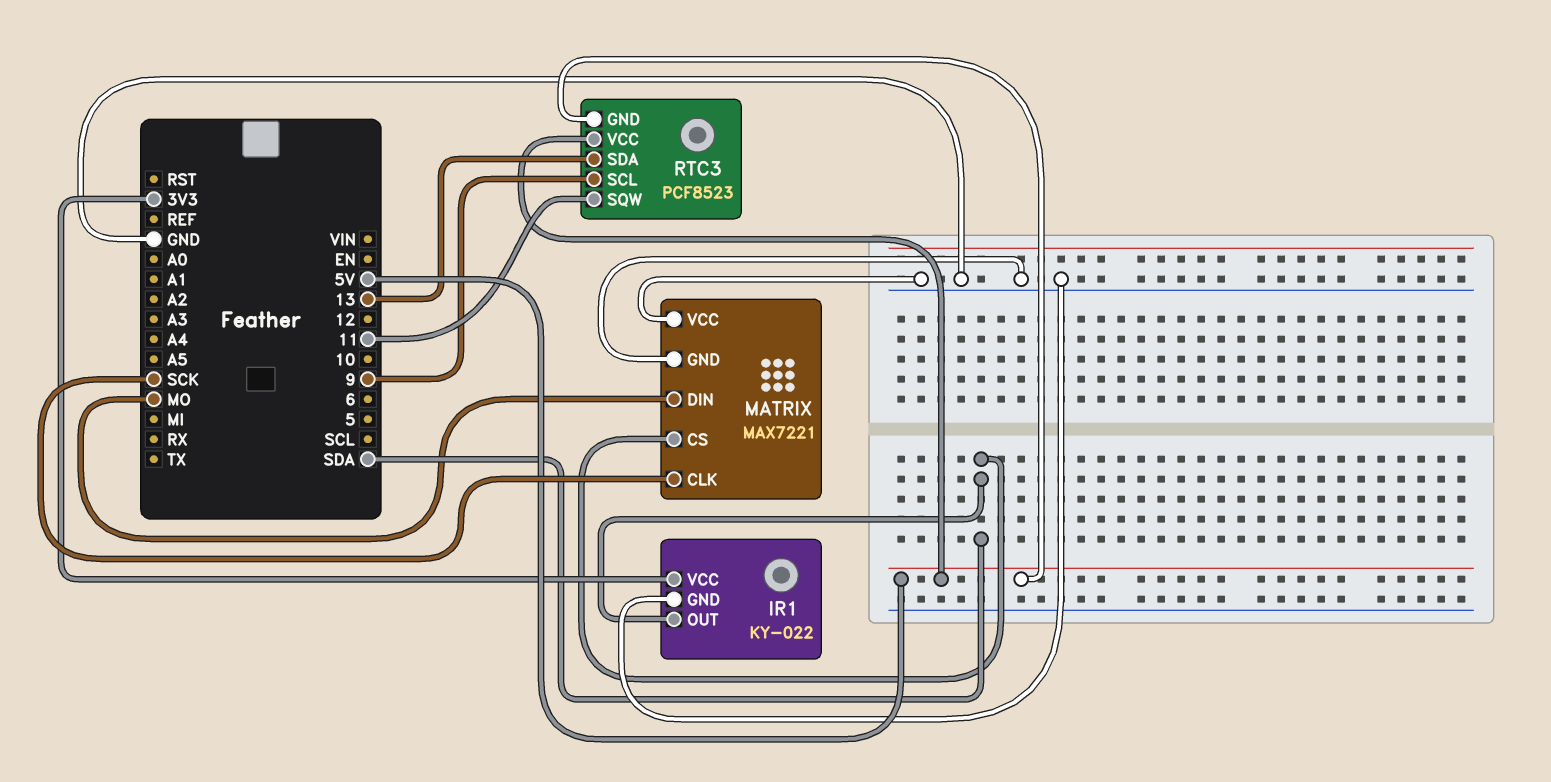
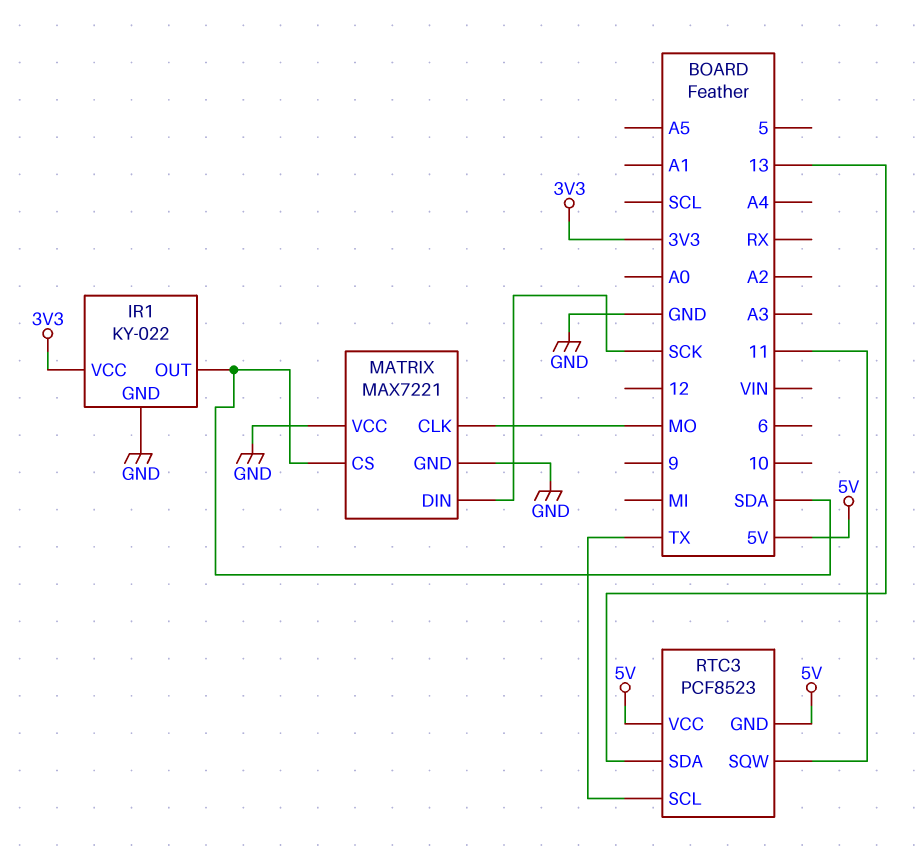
MATRIX pin CLK: SCK -> MO
MATRIX pin DIN: MO -> SCK
RTC3 pin SCL: 9 -> TX

